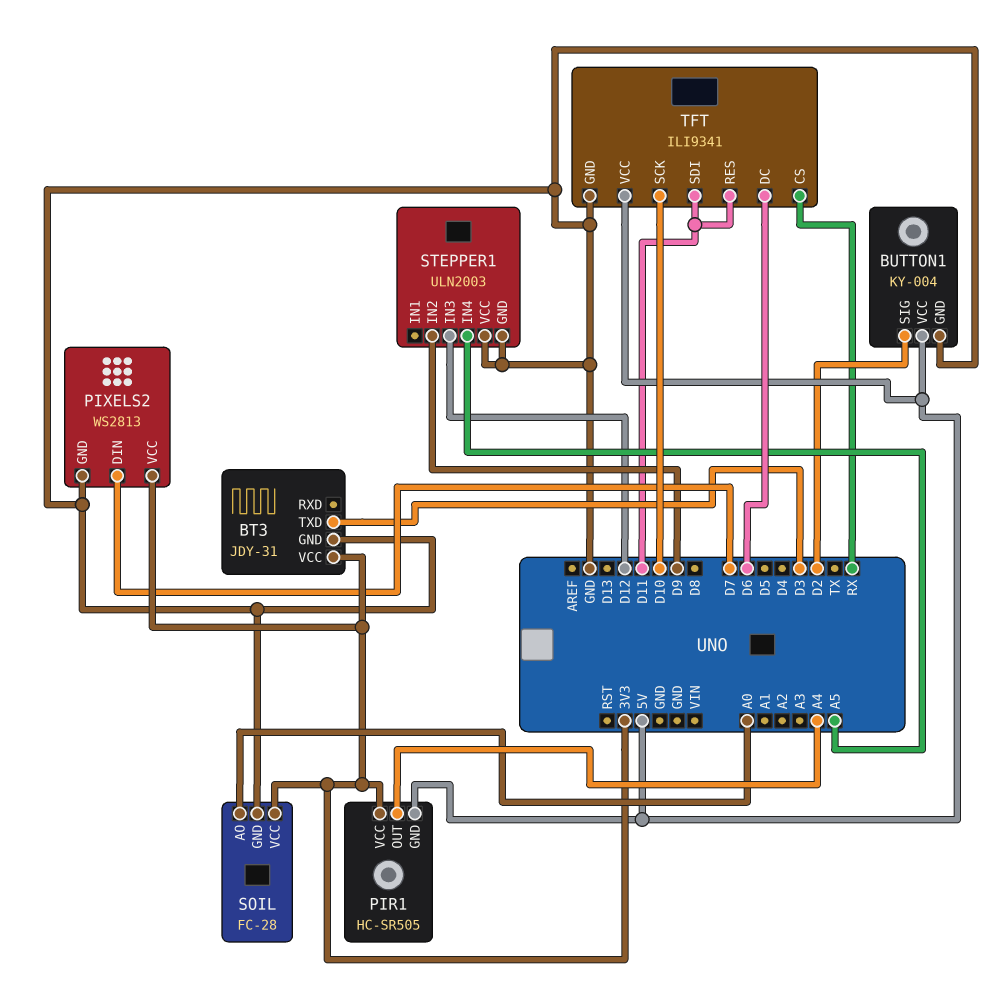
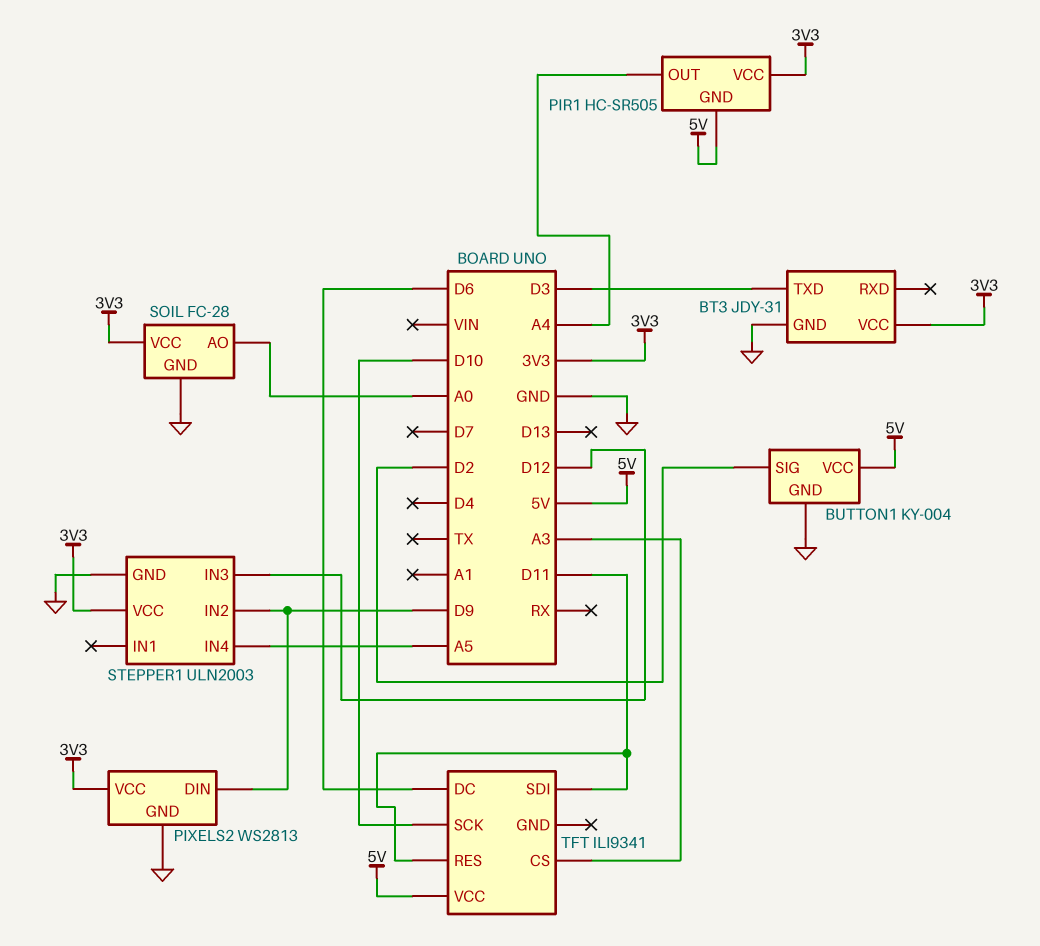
PIXELS2 pin DIN: D7 -> D9
STEPPER1 pin VCC: GND -> 3V3
TFT pin CS: RX -> A3
TFT pin GND: GND -> none

